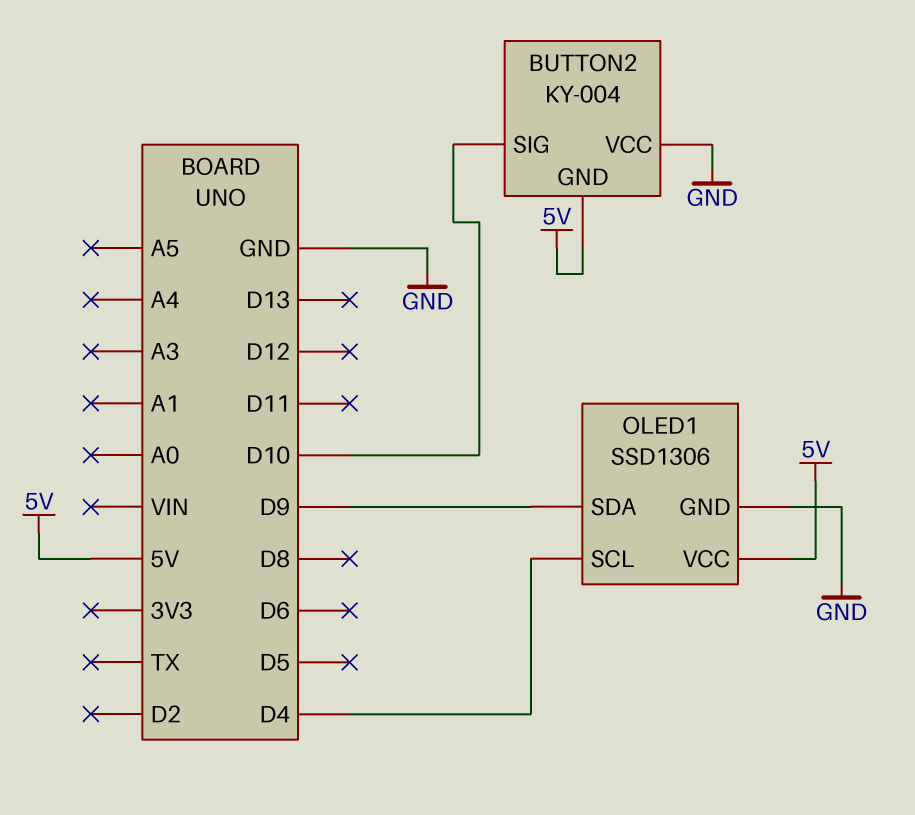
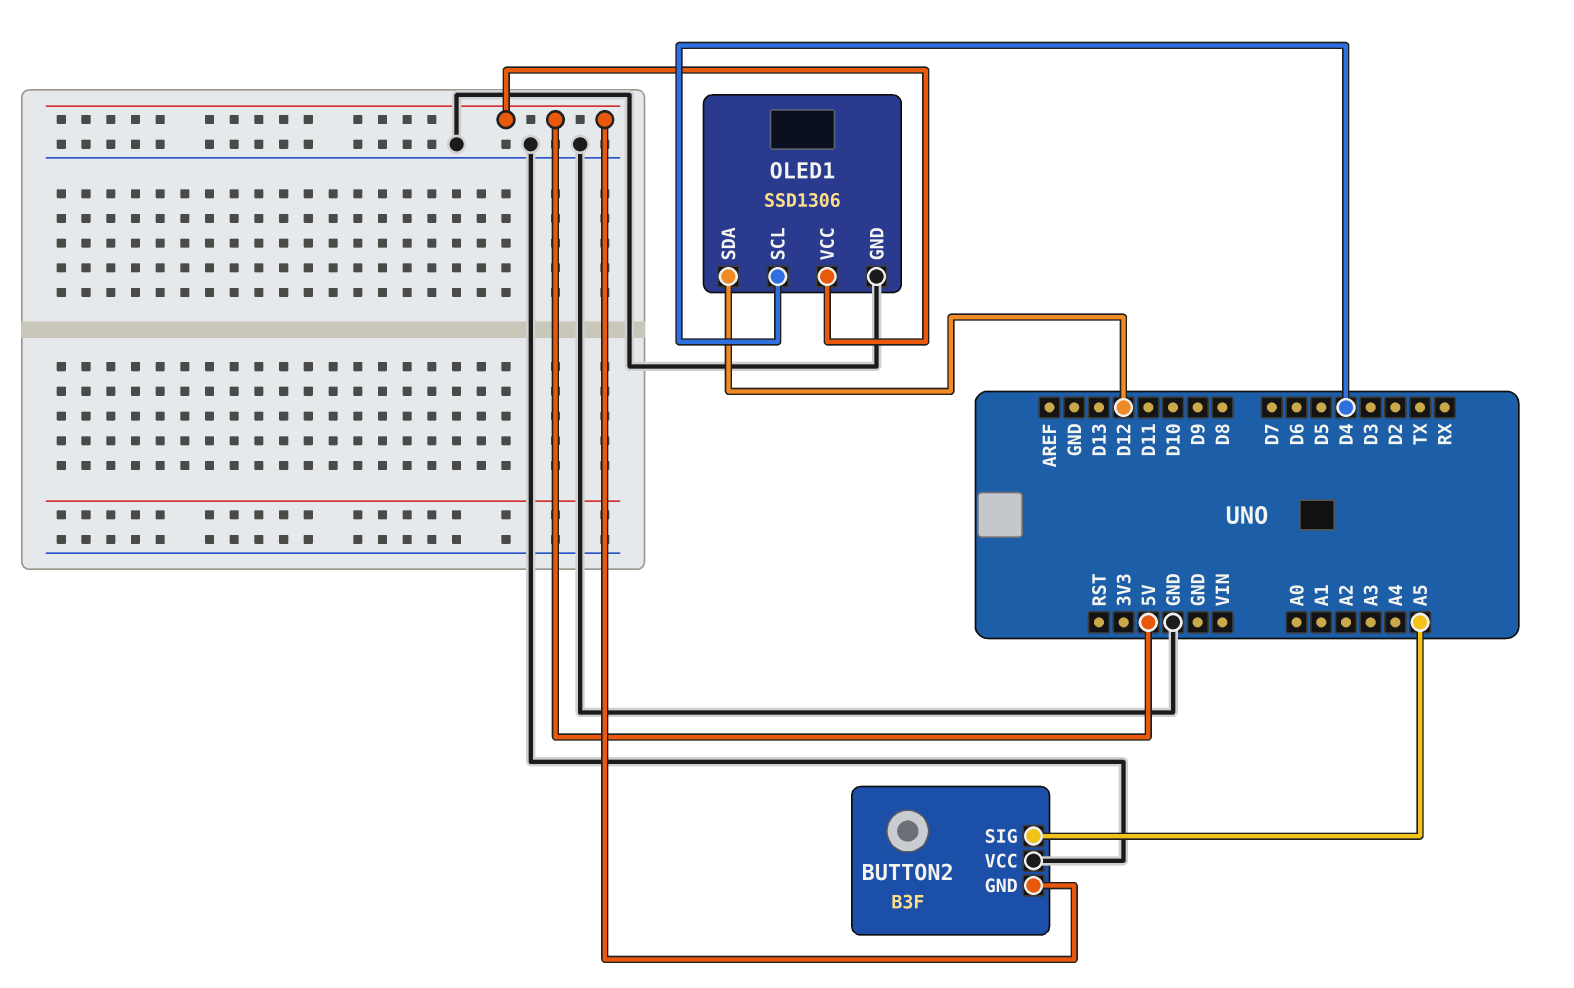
BUTTON2: KY-004 -> B3F
BUTTON2 pin SIG: D10 -> A5
OLED1 pin SDA: D9 -> D12

